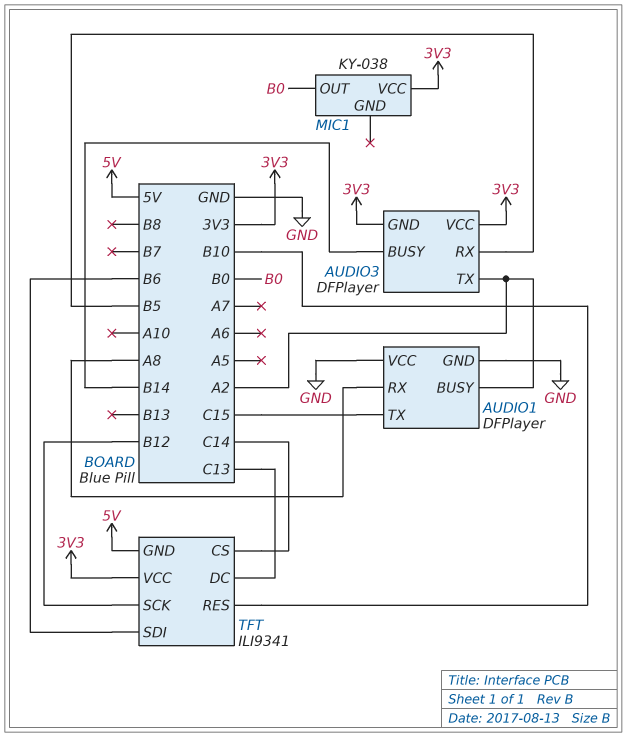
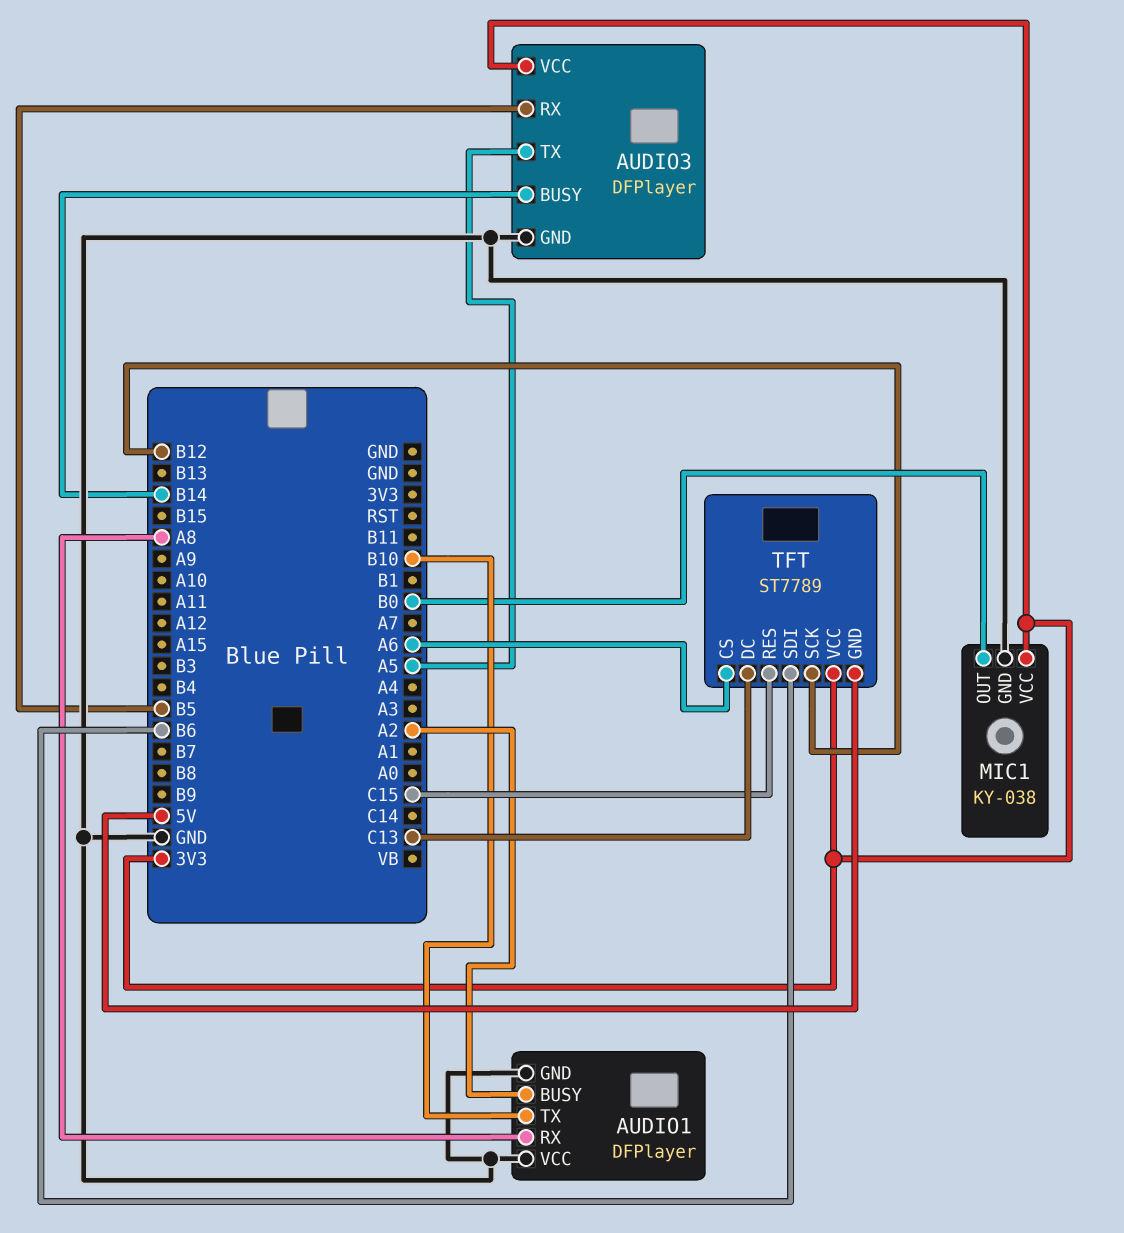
AUDIO1 pin TX: C15 -> B10
AUDIO3 pin GND: 3V3 -> GND
AUDIO3 pin TX: A2 -> A5
MIC1 pin GND: none -> GND
TFT: ILI9341 -> ST7789
TFT pin CS: C14 -> A6
TFT pin RES: B10 -> C15

